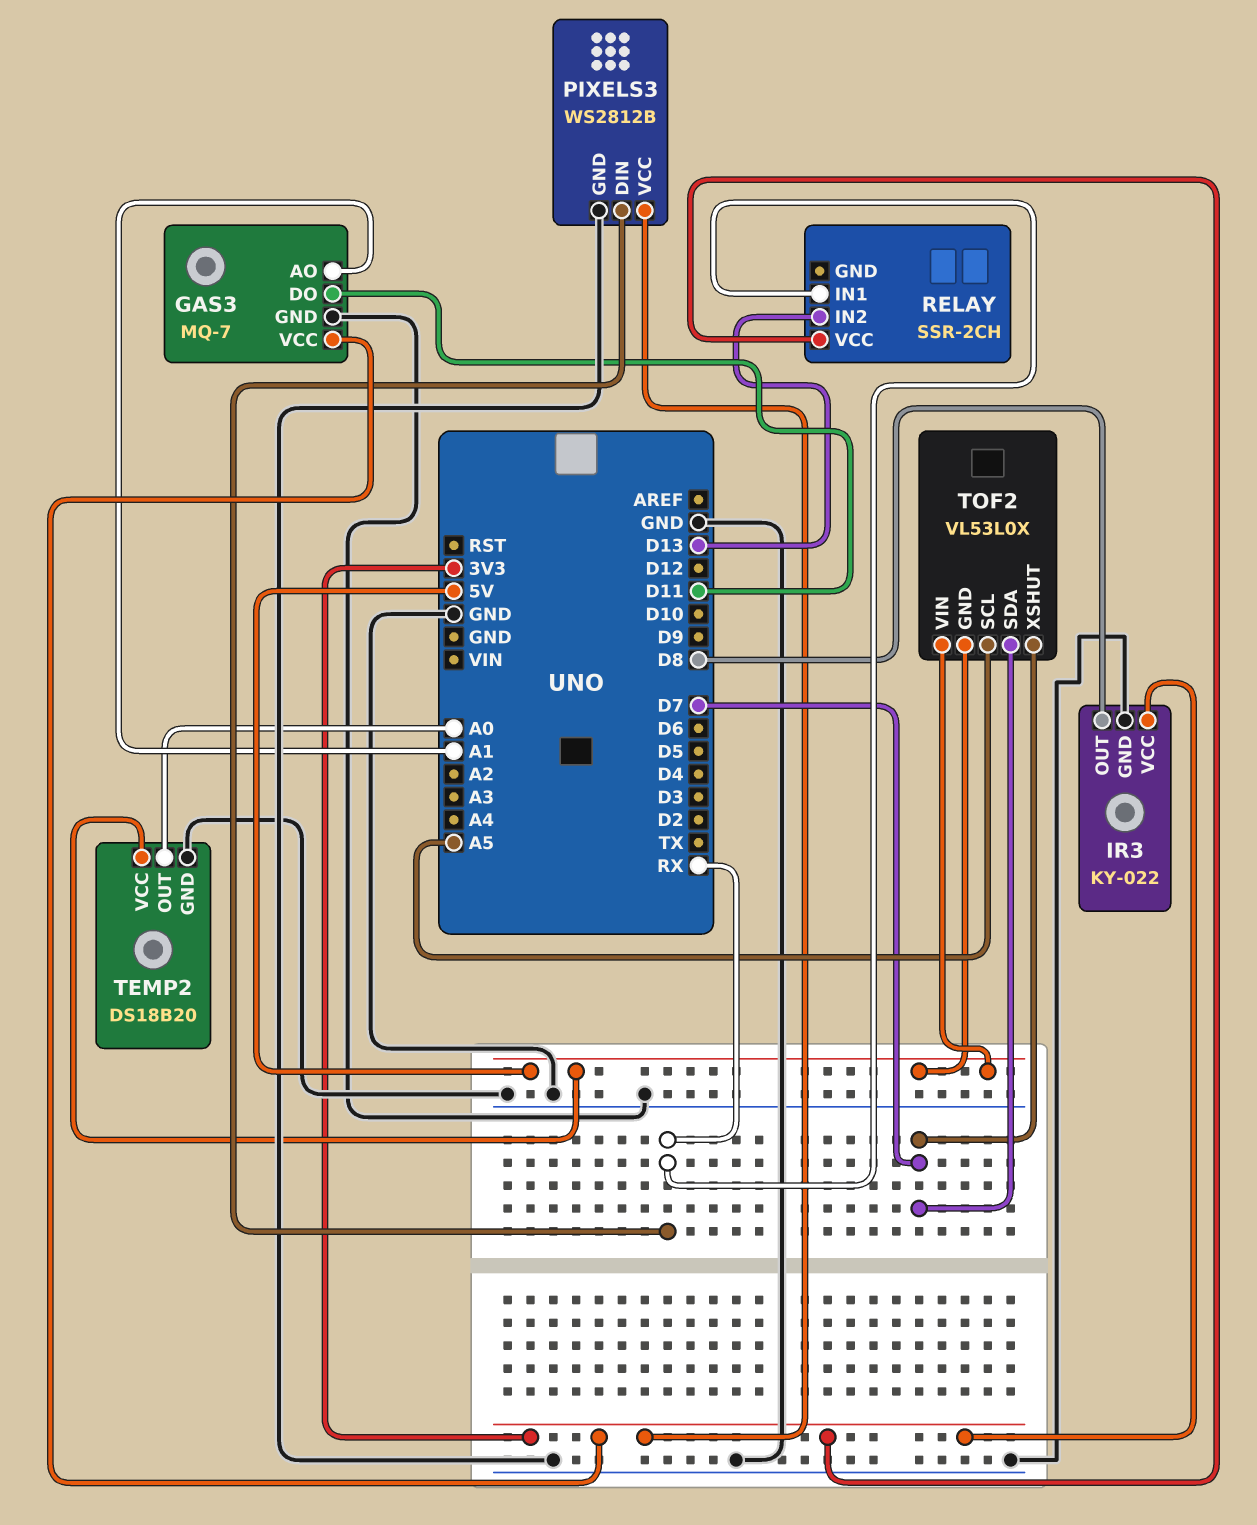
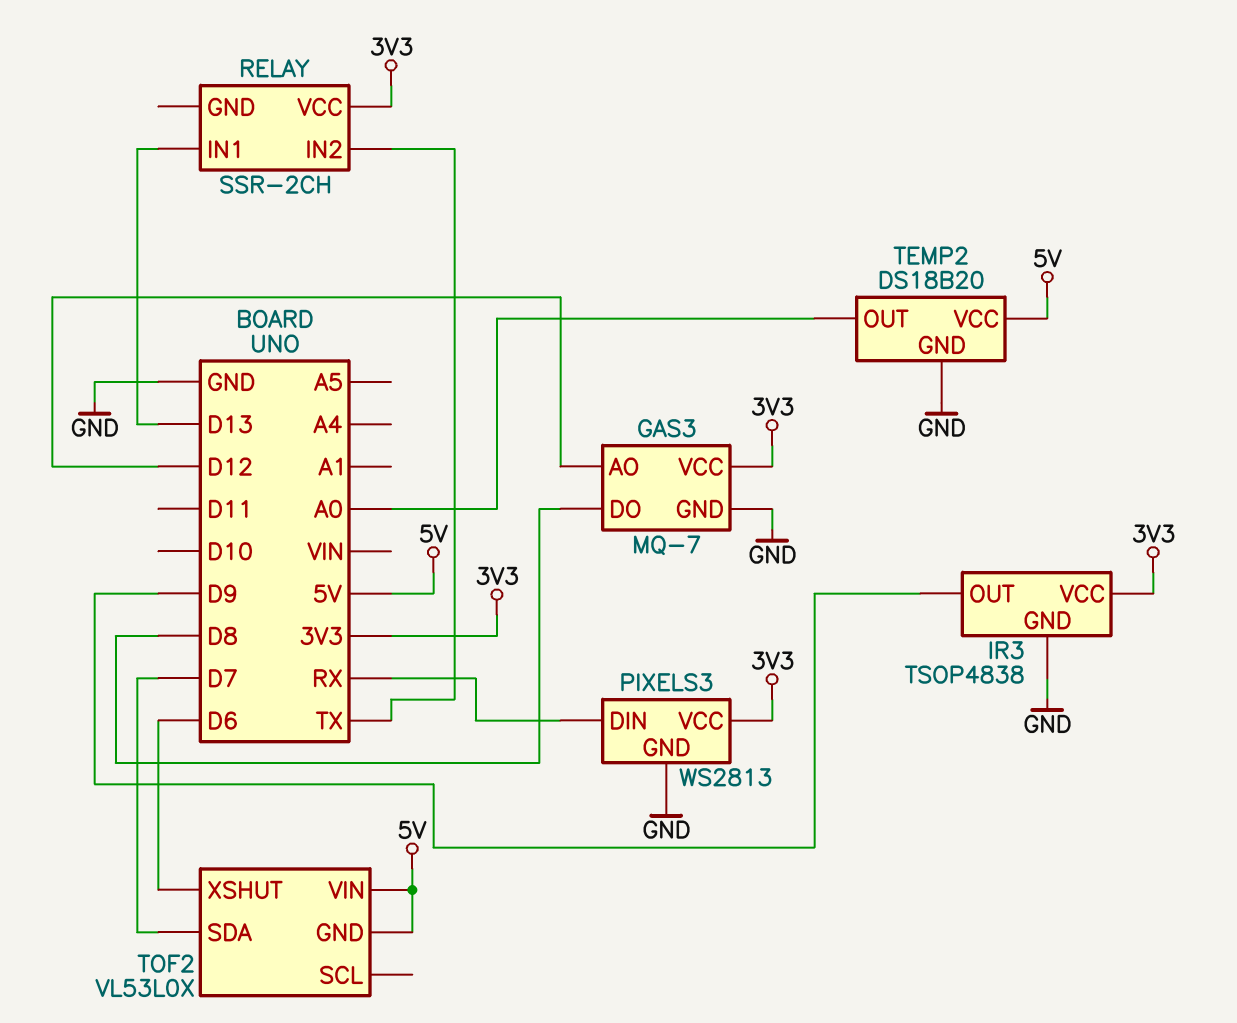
GAS3 pin AO: A1 -> D12
GAS3 pin DO: D11 -> D8
IR3: KY-022 -> TSOP4838
IR3 pin OUT: D8 -> D9
PIXELS3: WS2812B -> WS2813
RELAY pin IN1: RX -> D13
RELAY pin IN2: D13 -> TX
TOF2 pin SCL: A5 -> none
TOF2 pin XSHUT: D7 -> D6

